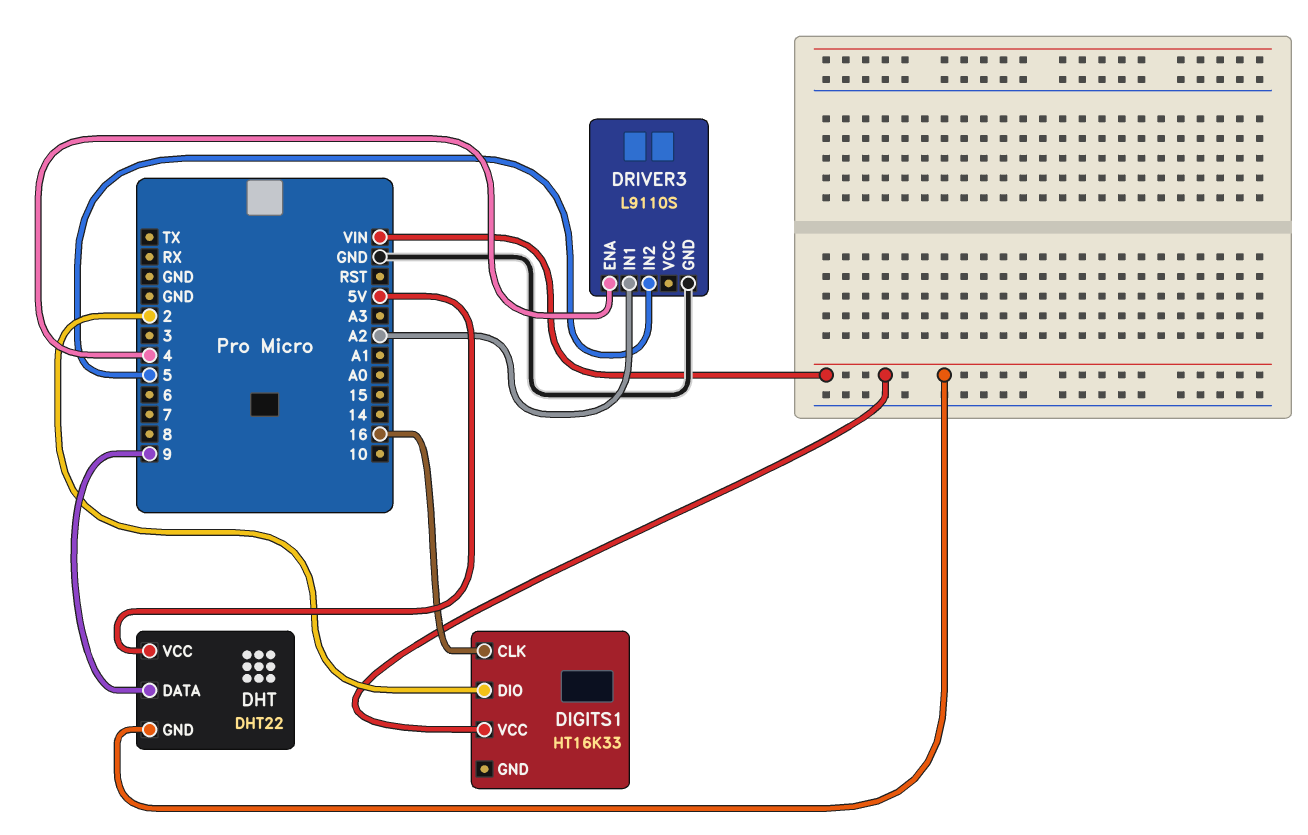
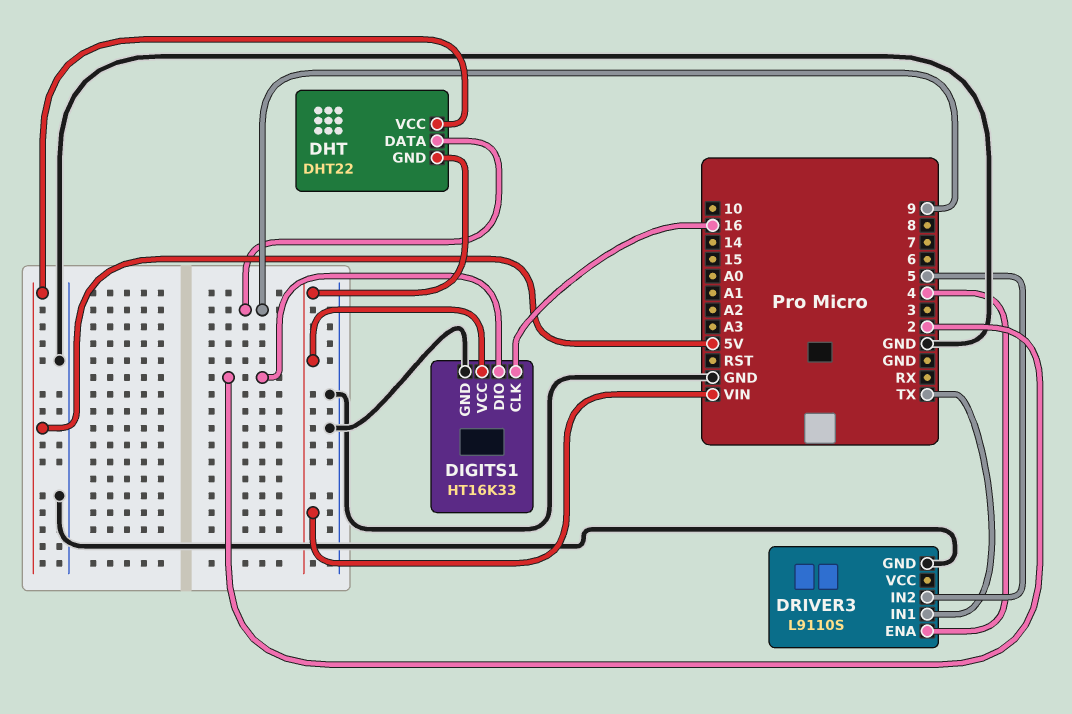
DIGITS1 pin GND: none -> GND
DRIVER3 pin IN1: A2 -> TX

